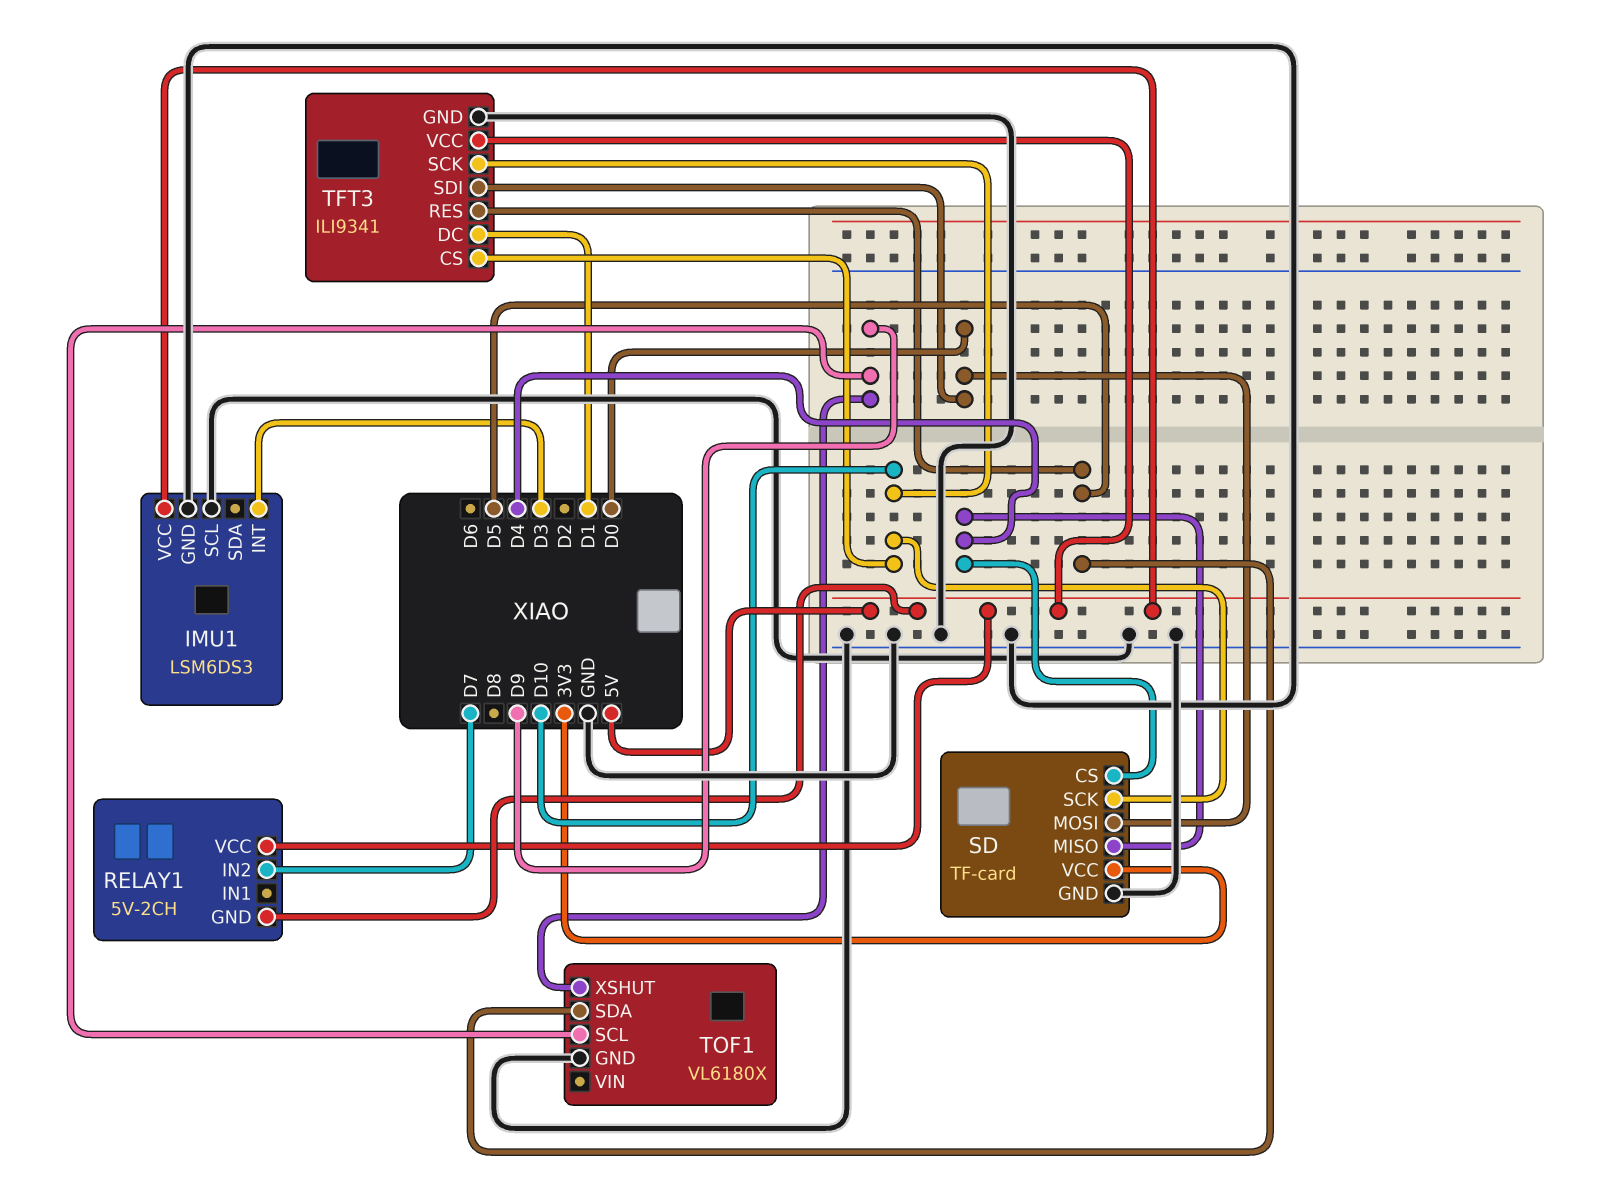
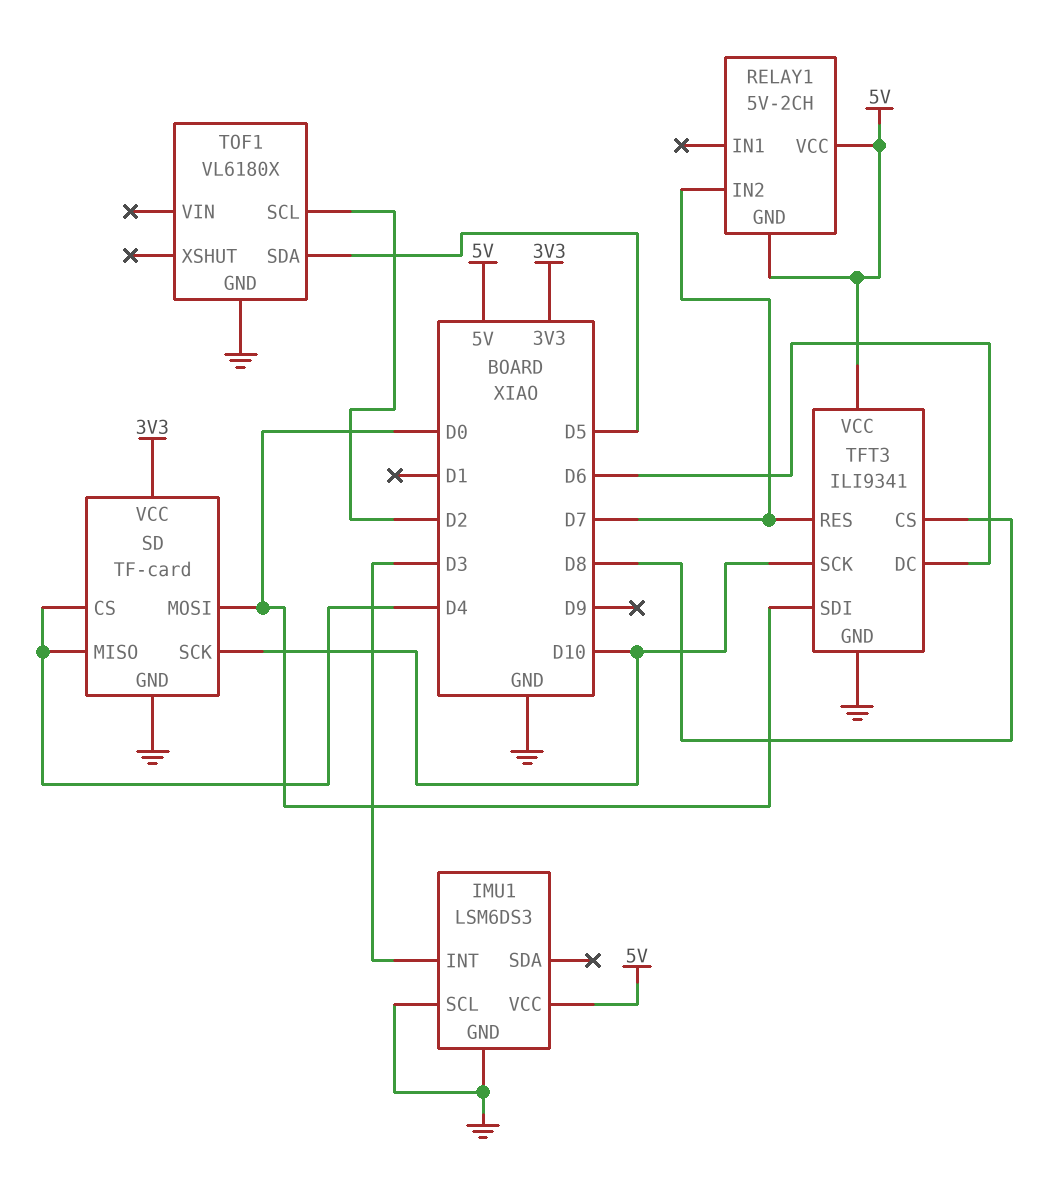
TFT3 pin CS: D10 -> D8
TFT3 pin DC: D1 -> D6
TFT3 pin RES: D5 -> D7
TOF1 pin SCL: D9 -> D2
TOF1 pin XSHUT: D9 -> none

